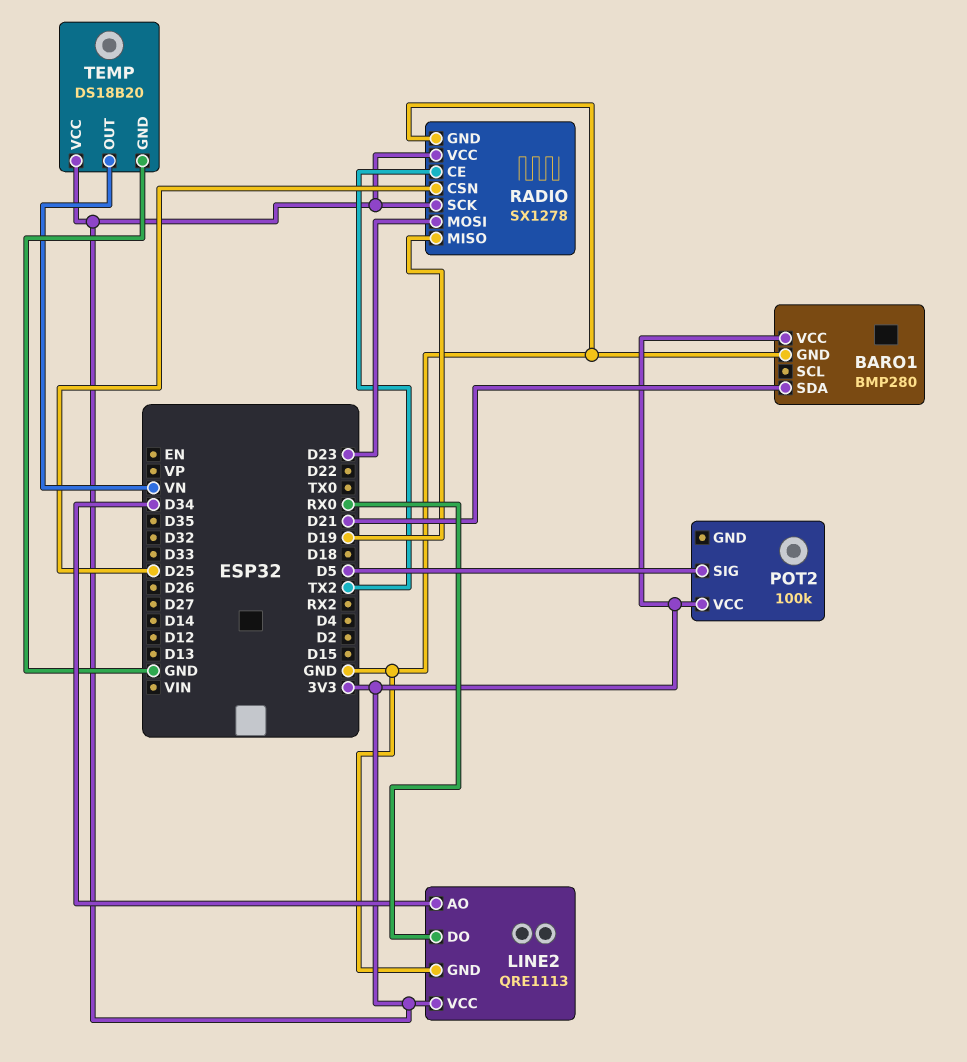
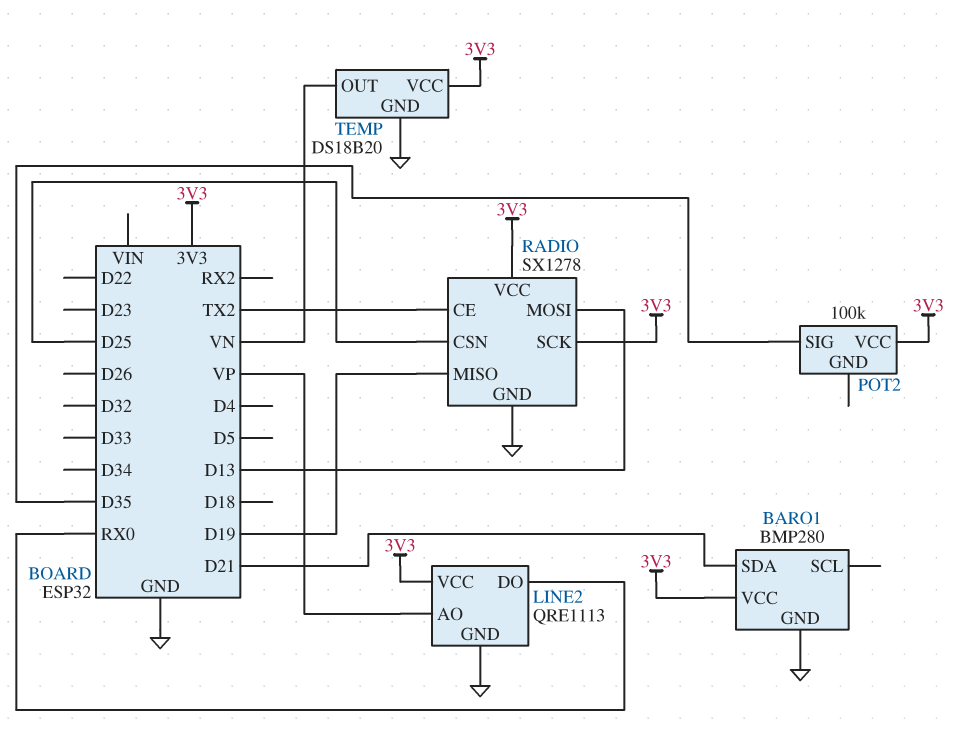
LINE2 pin AO: D34 -> VP
POT2 pin SIG: D5 -> D35
RADIO pin MOSI: D23 -> D13

